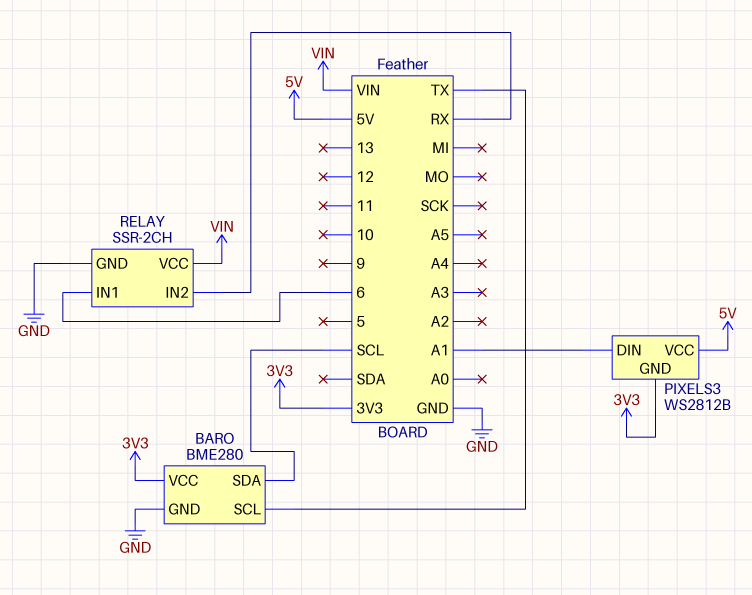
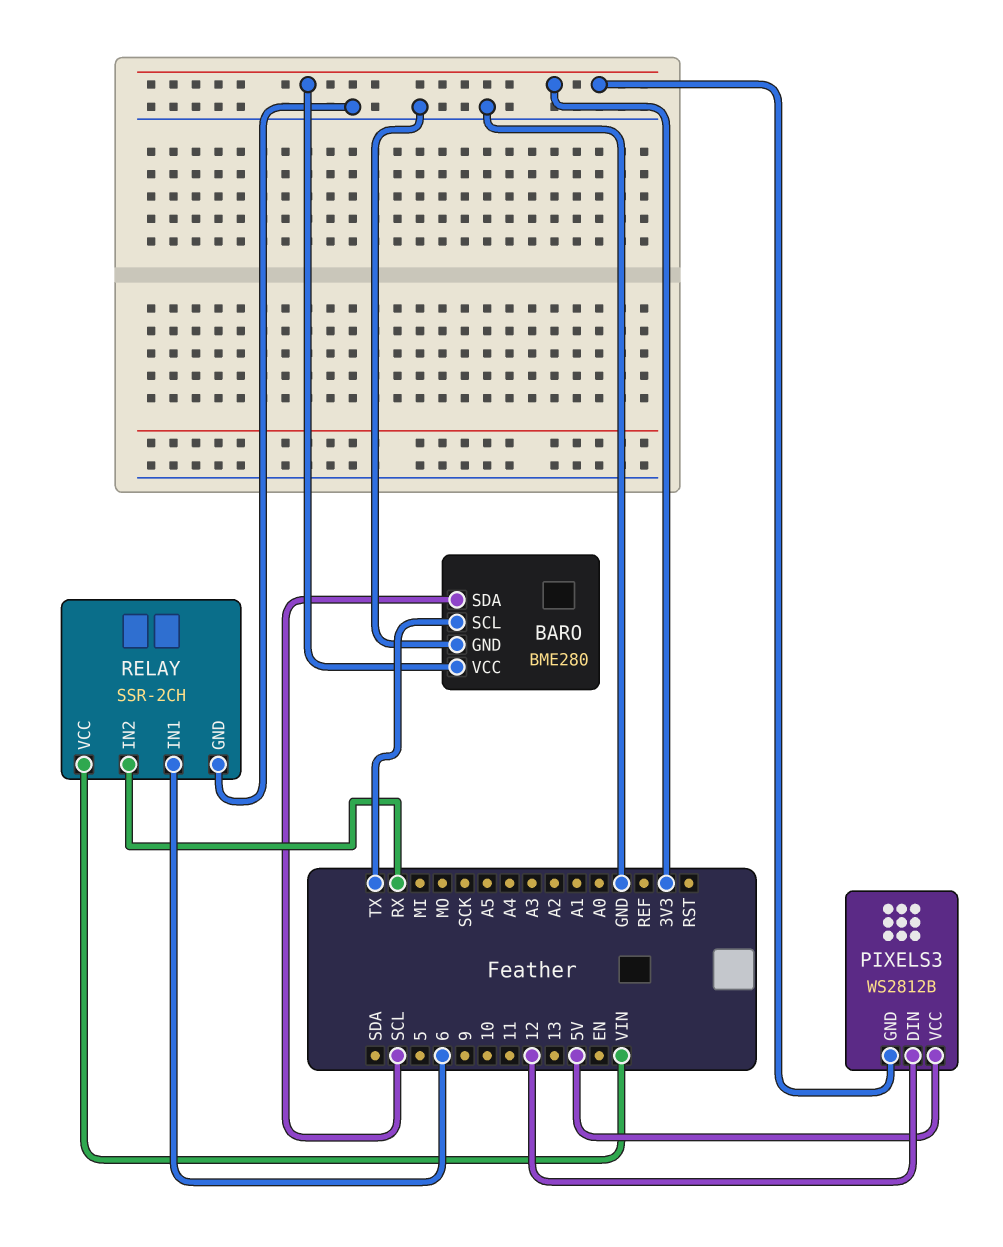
PIXELS3 pin DIN: A1 -> 12

